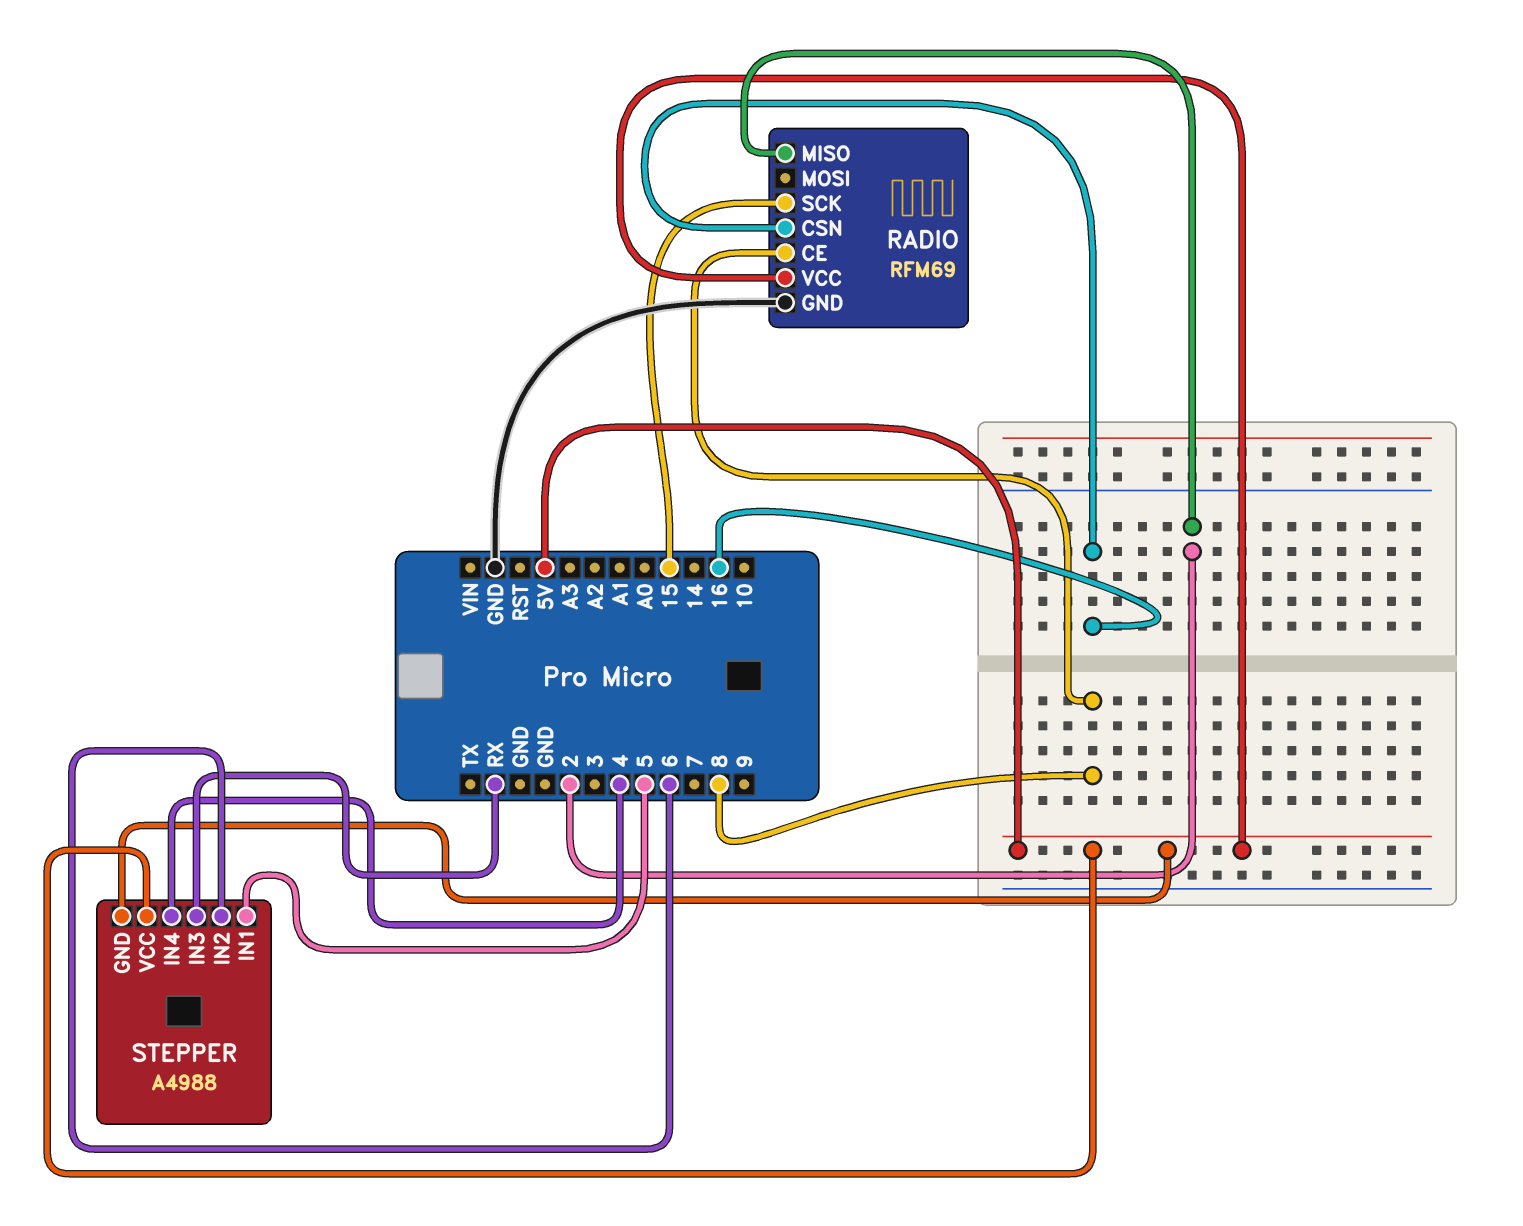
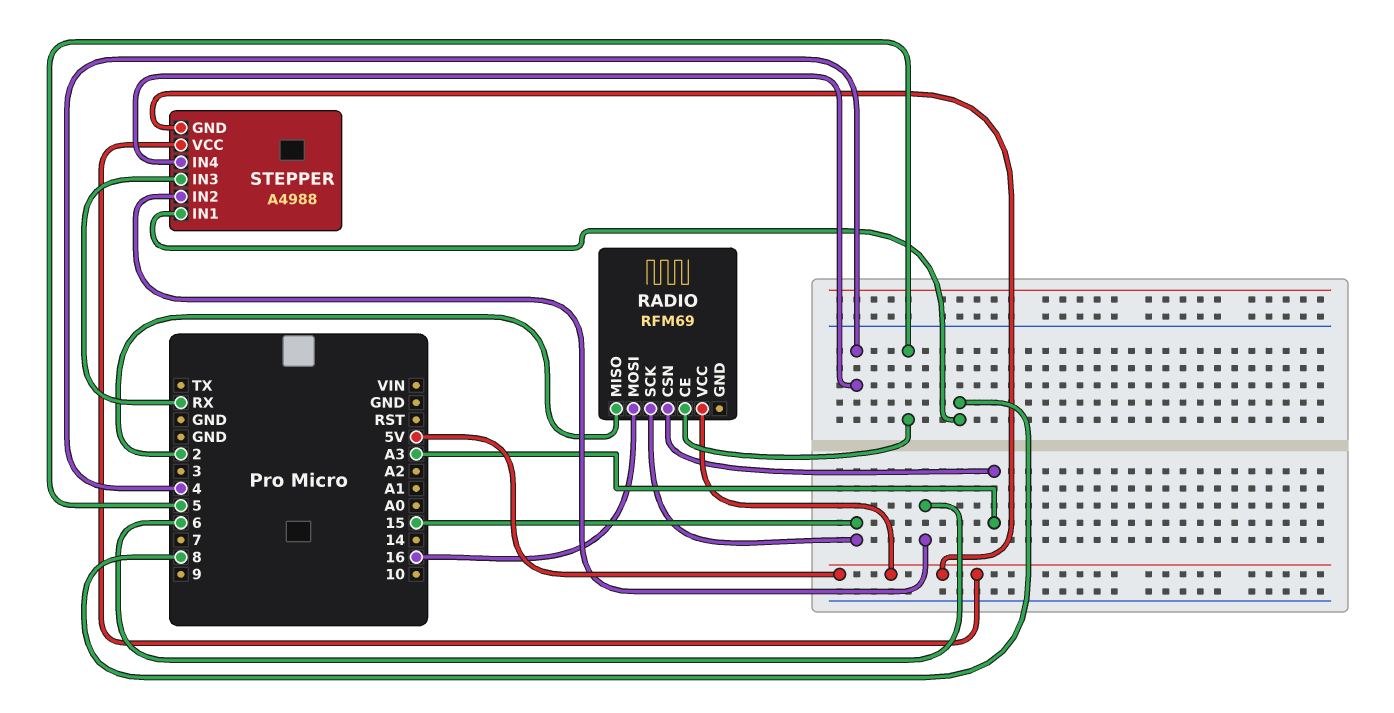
RADIO pin CE: 8 -> 5
RADIO pin CSN: 16 -> A3
RADIO pin GND: GND -> none
RADIO pin MOSI: none -> 16
STEPPER pin IN1: 5 -> 8

